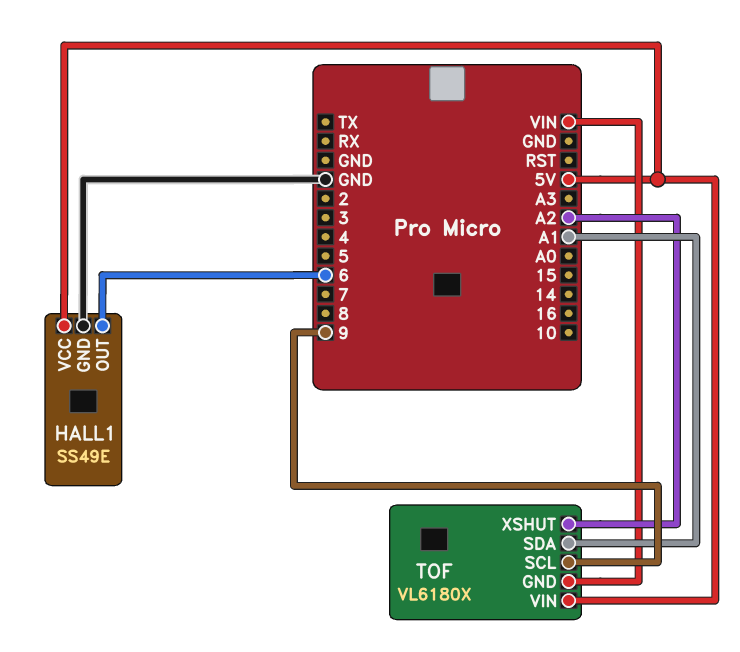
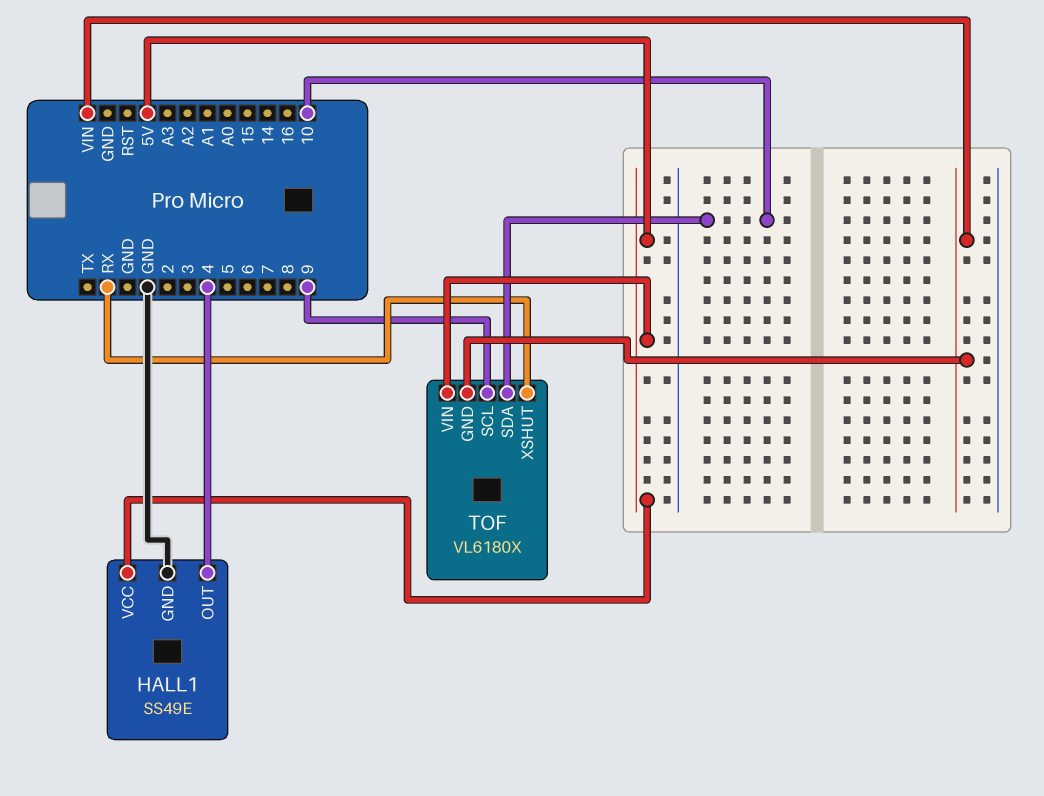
HALL1 pin OUT: 6 -> 4
TOF pin SDA: A1 -> 10
TOF pin XSHUT: A2 -> RX

